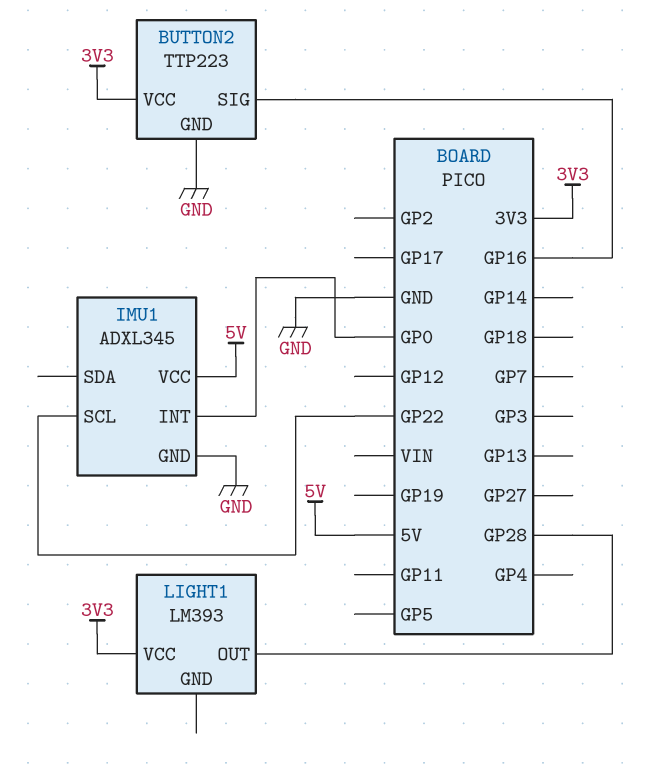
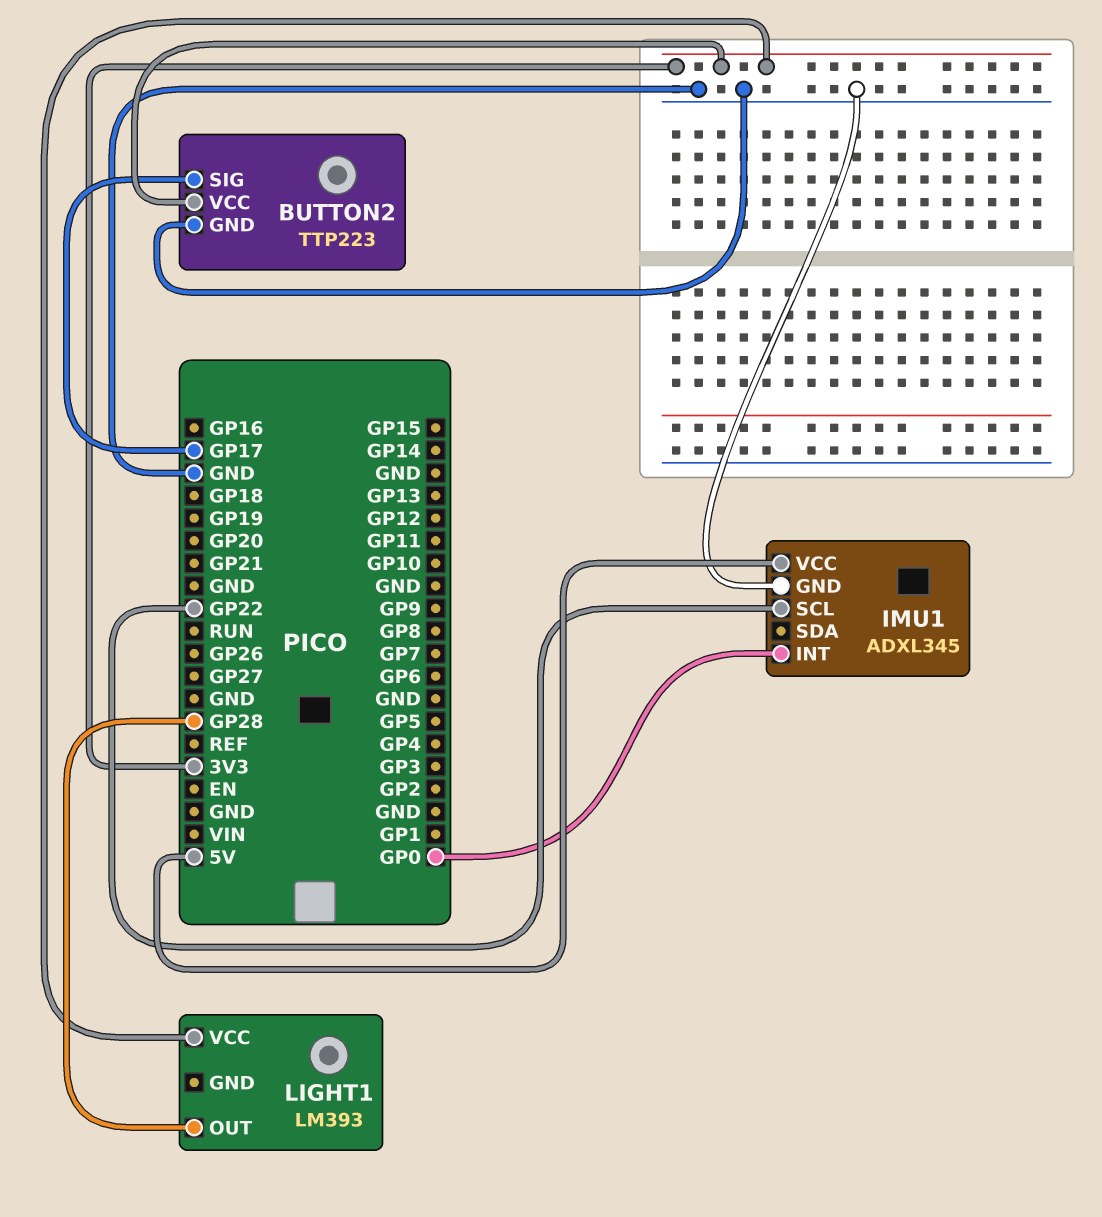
BUTTON2 pin SIG: GP16 -> GP17

